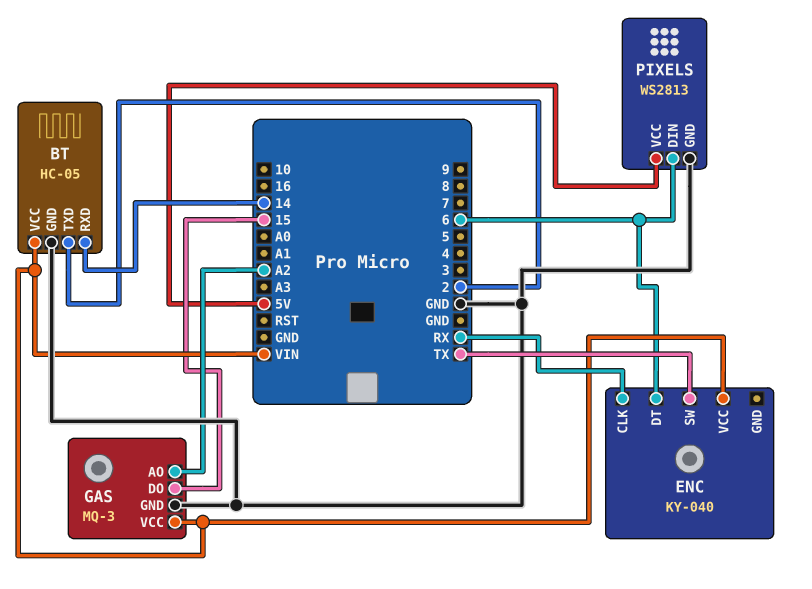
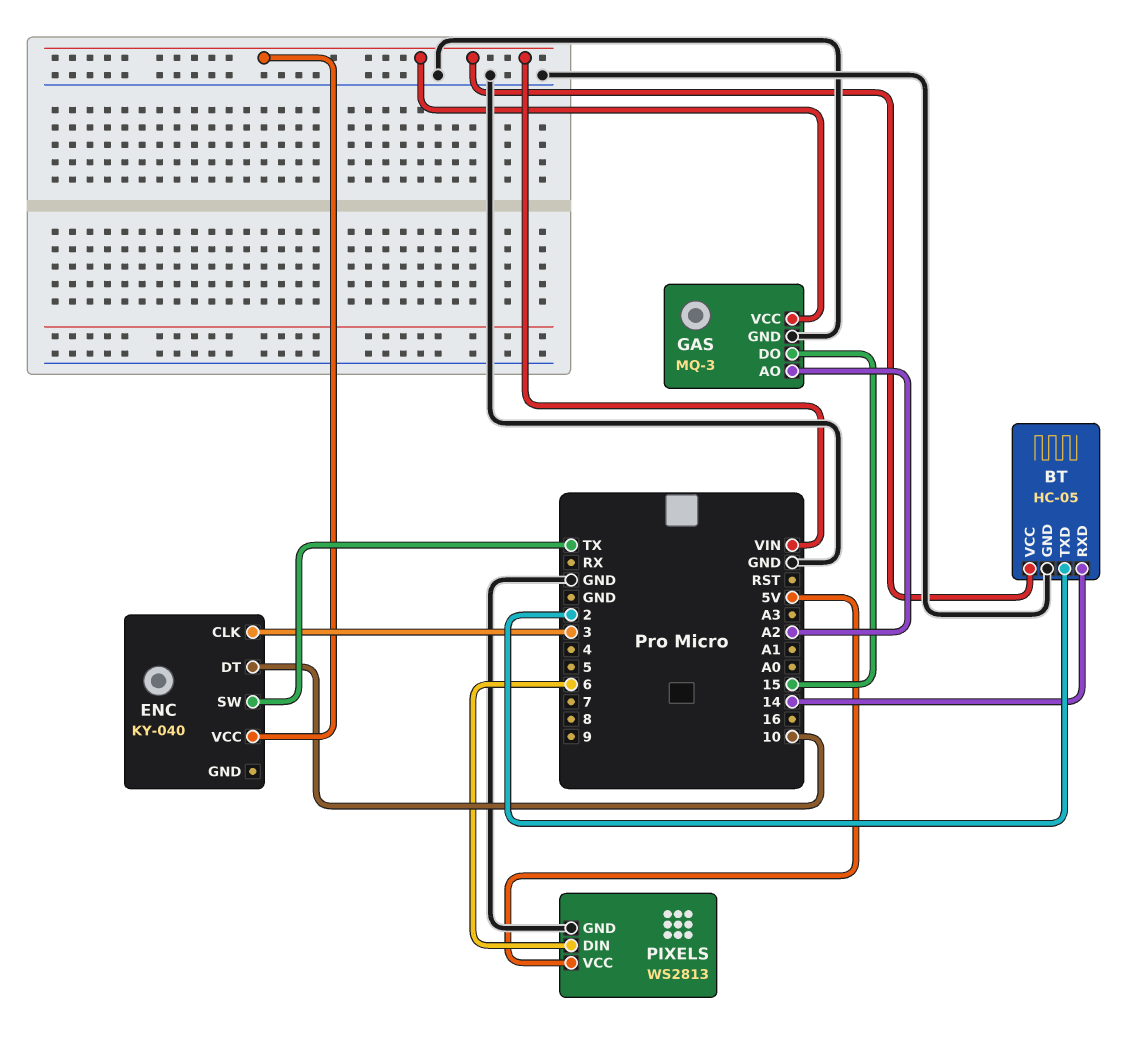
ENC pin CLK: RX -> 3
ENC pin DT: 6 -> 10

